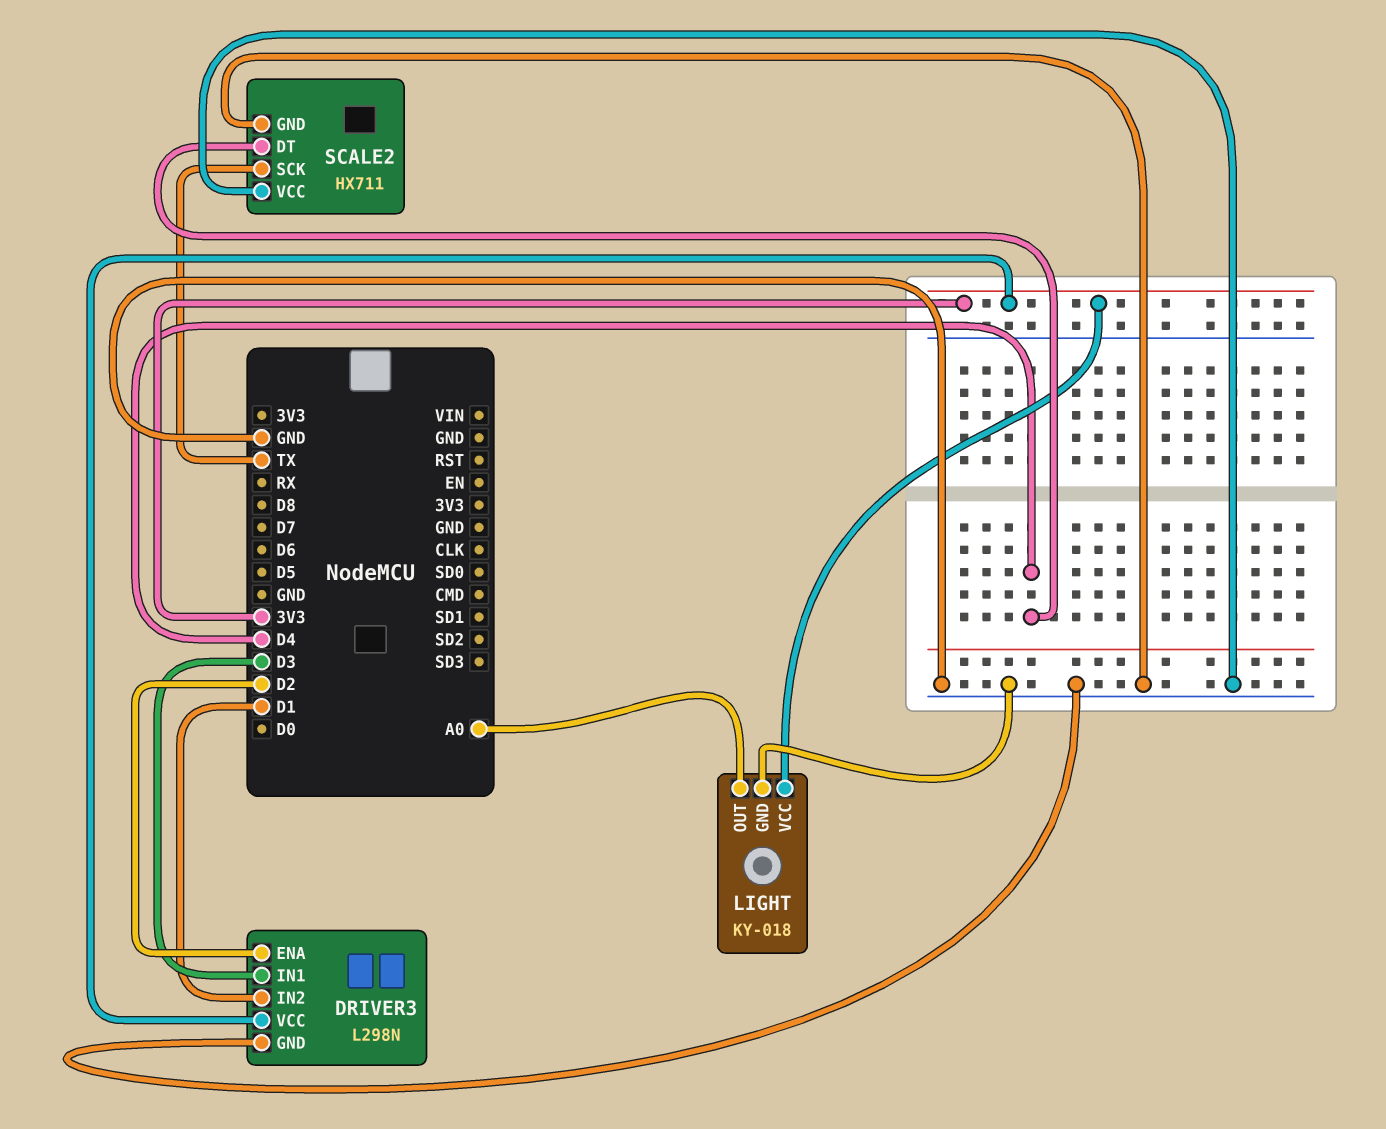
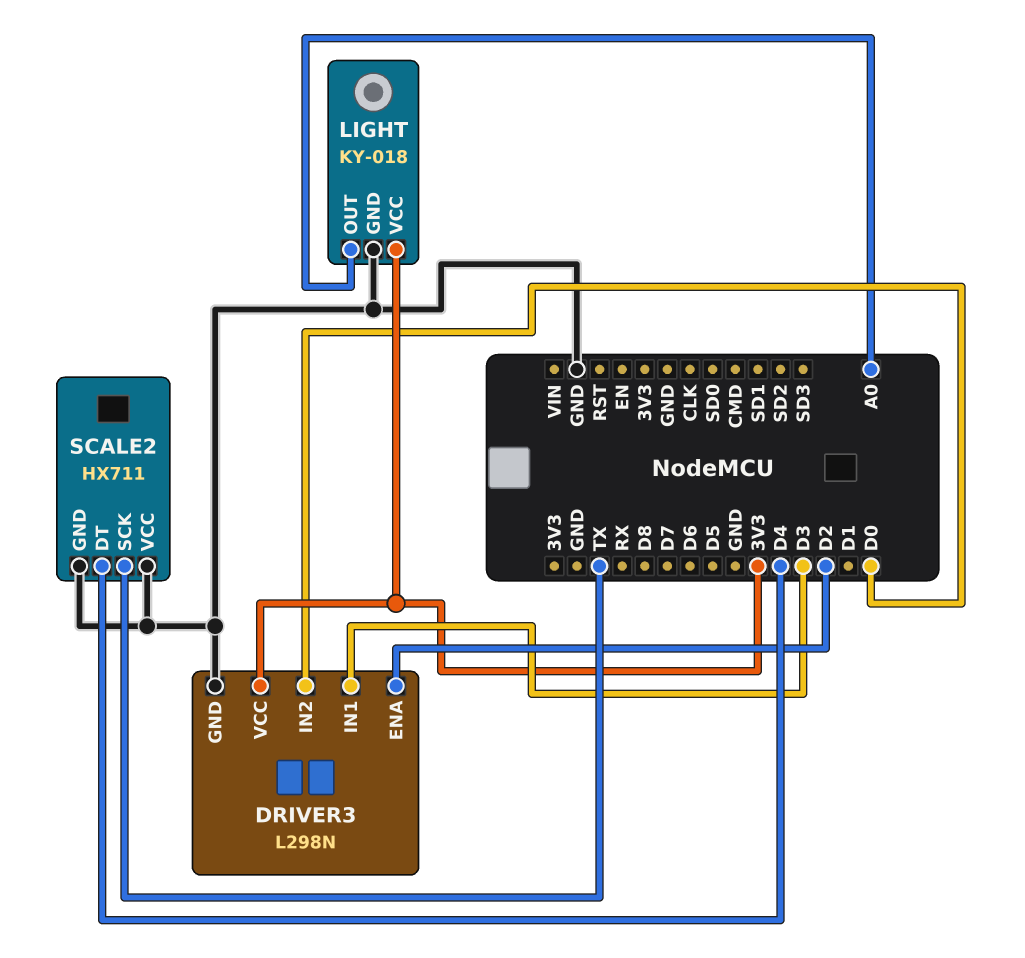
DRIVER3 pin IN2: D1 -> D0

